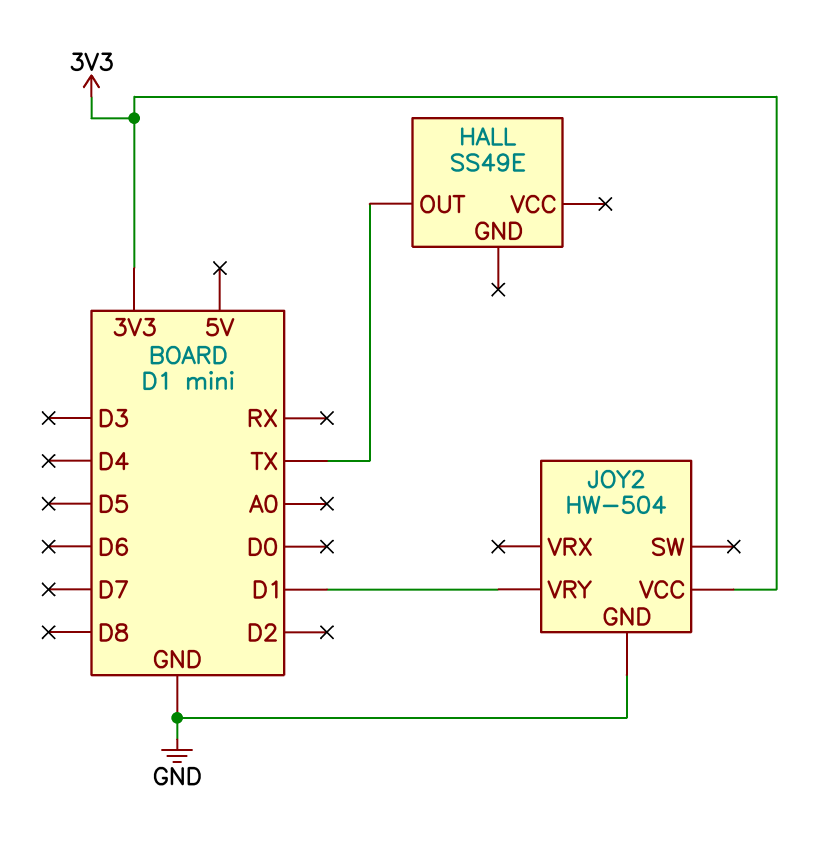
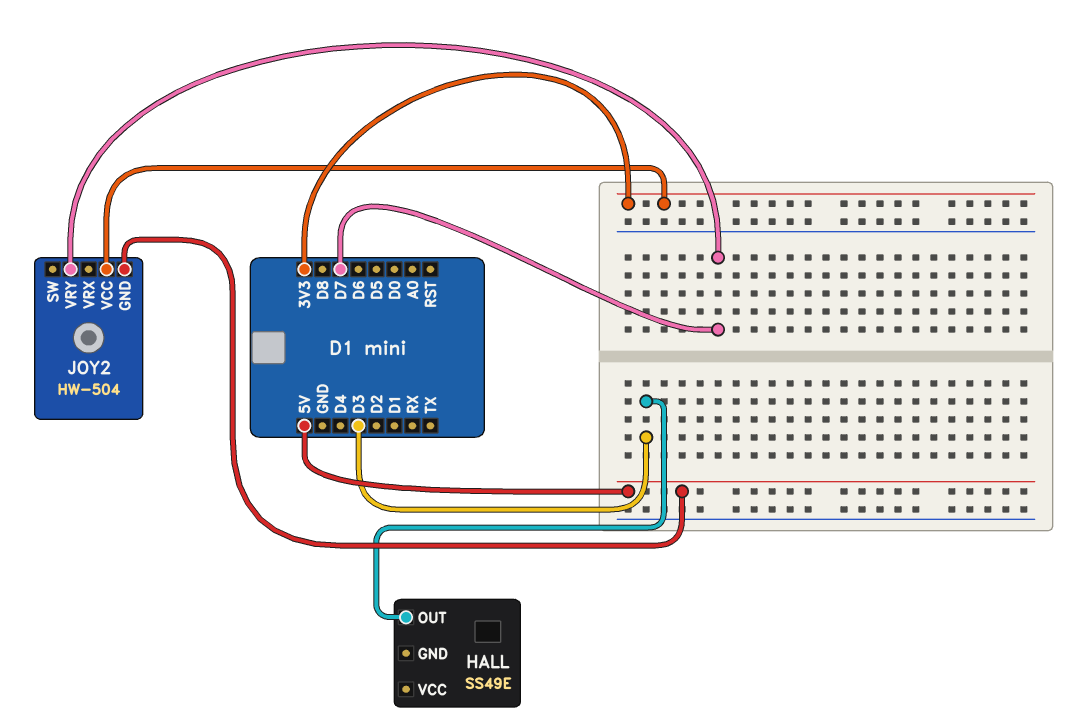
HALL pin OUT: TX -> D3
JOY2 pin GND: GND -> 5V
JOY2 pin VRY: D1 -> D7

